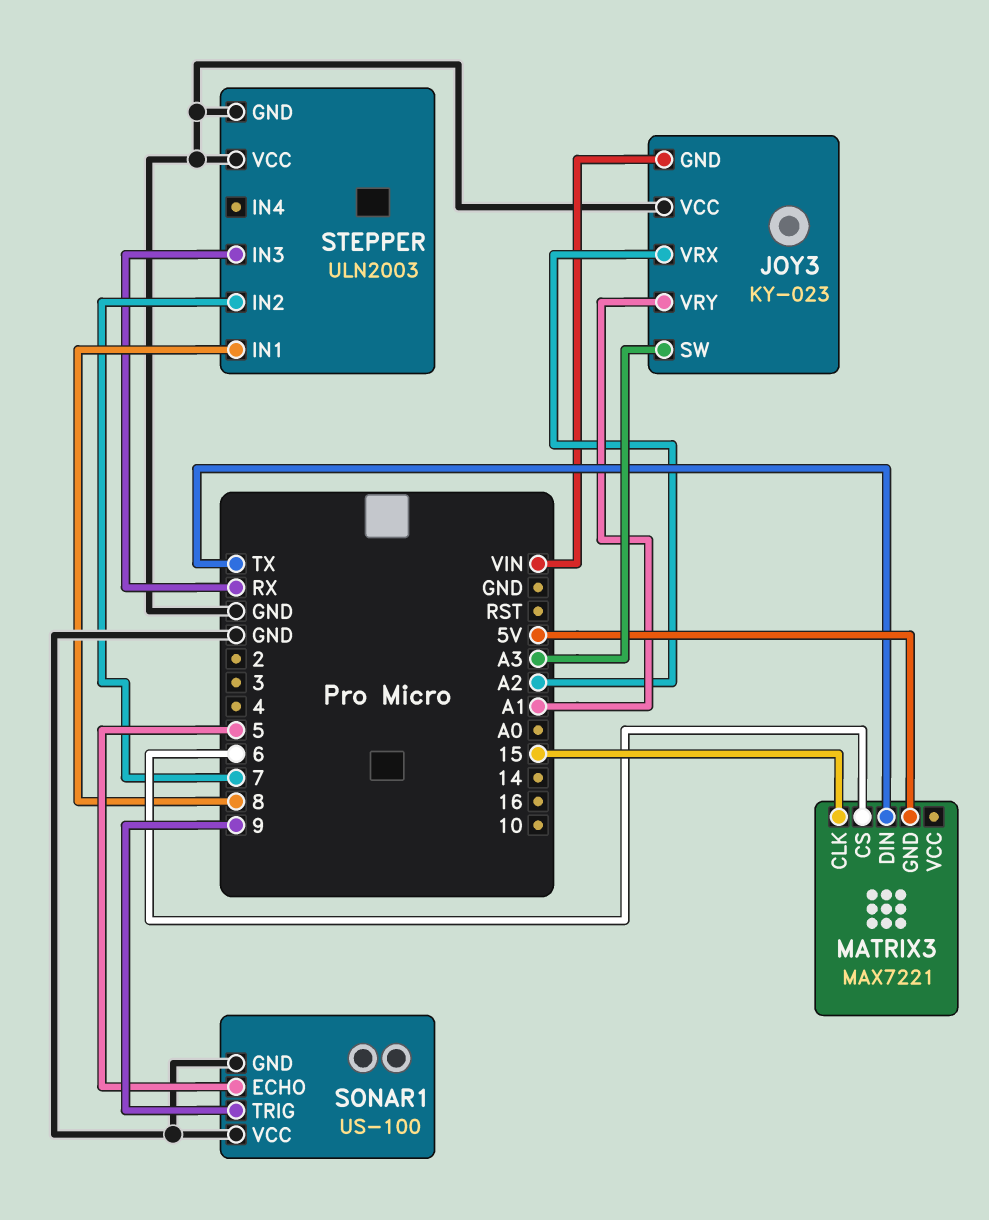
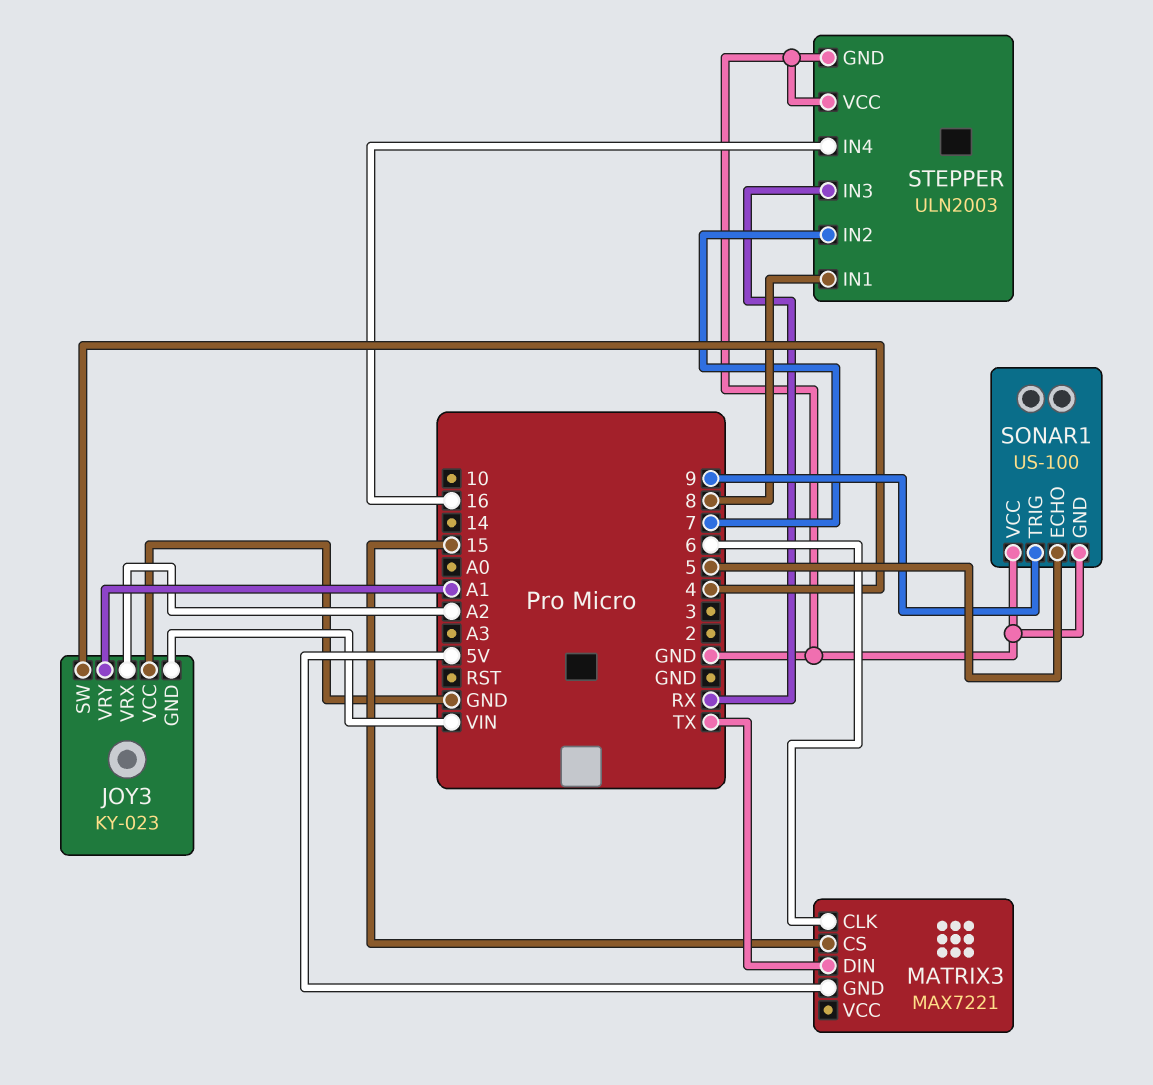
JOY3 pin SW: A3 -> 4
MATRIX3 pin CLK: 15 -> 6
MATRIX3 pin CS: 6 -> 15
STEPPER pin IN4: none -> 16

